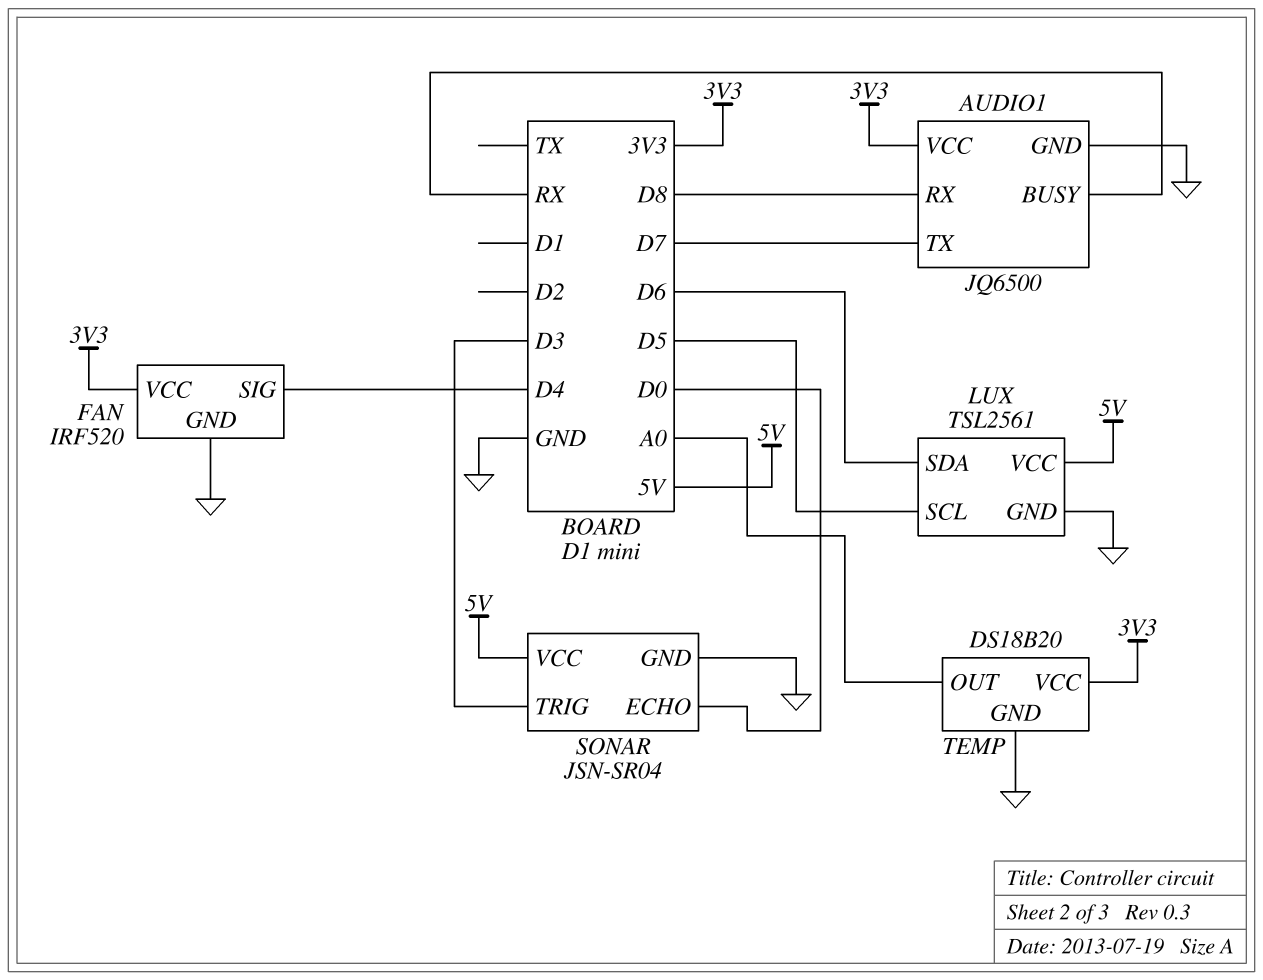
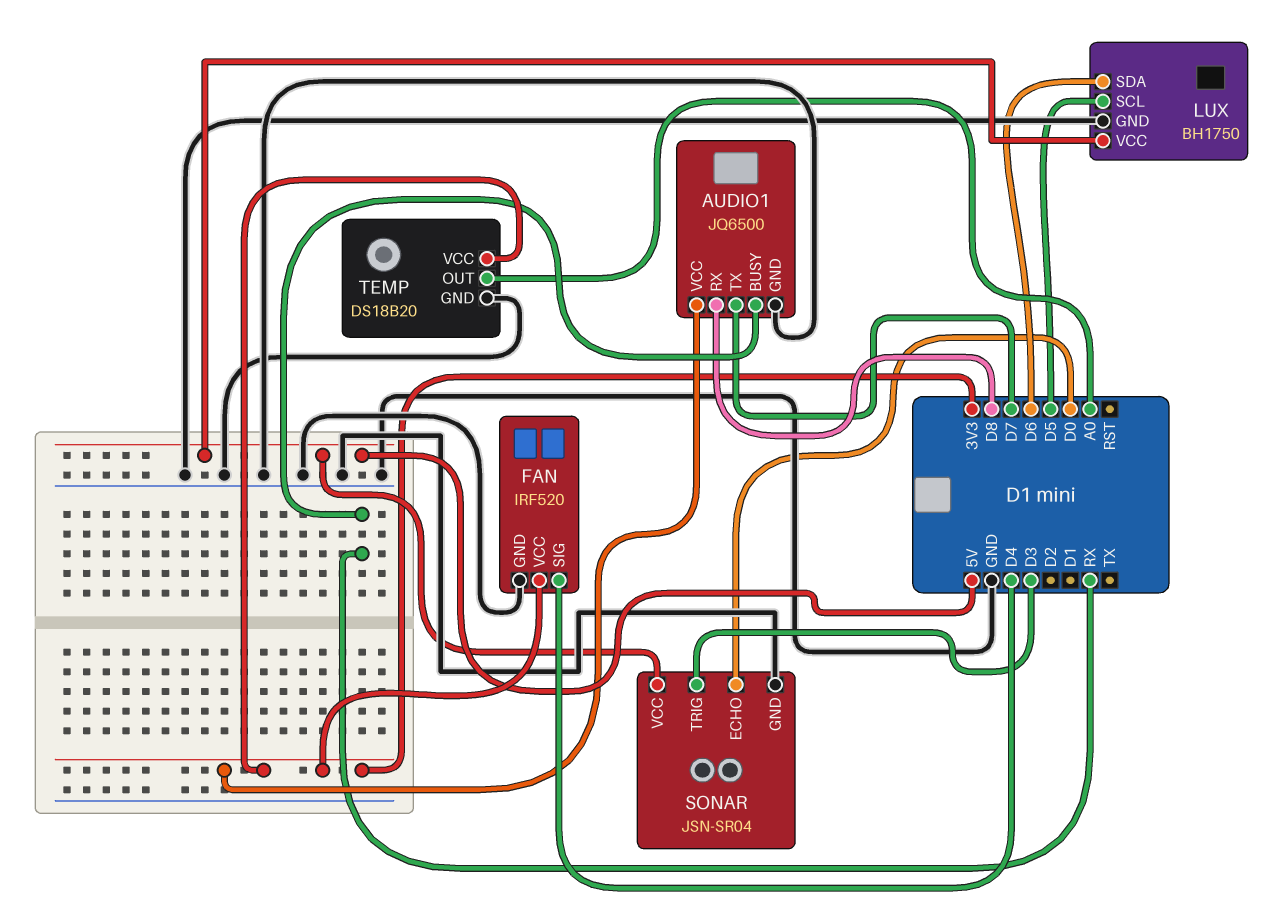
LUX: TSL2561 -> BH1750

